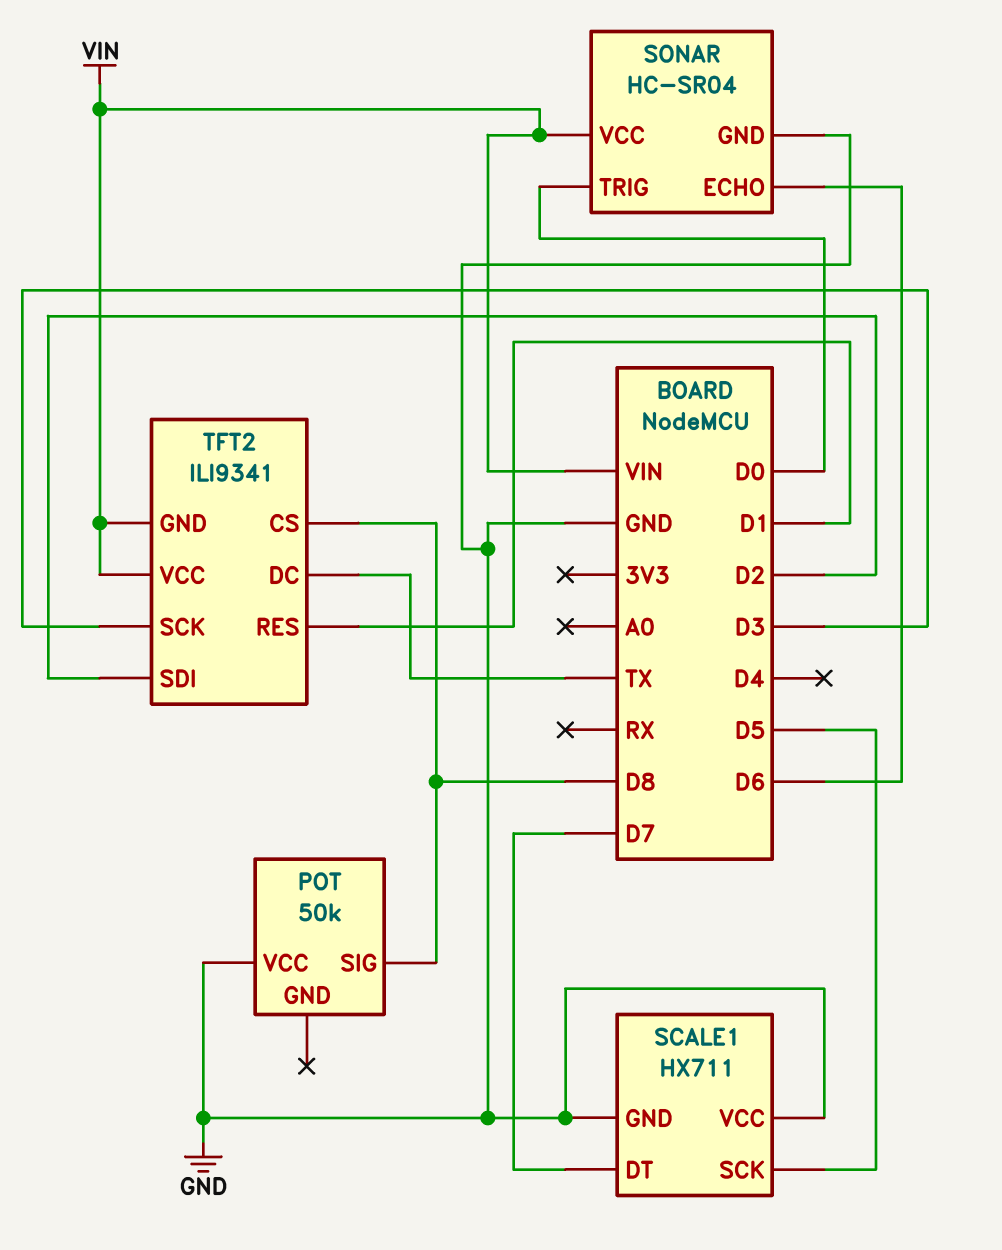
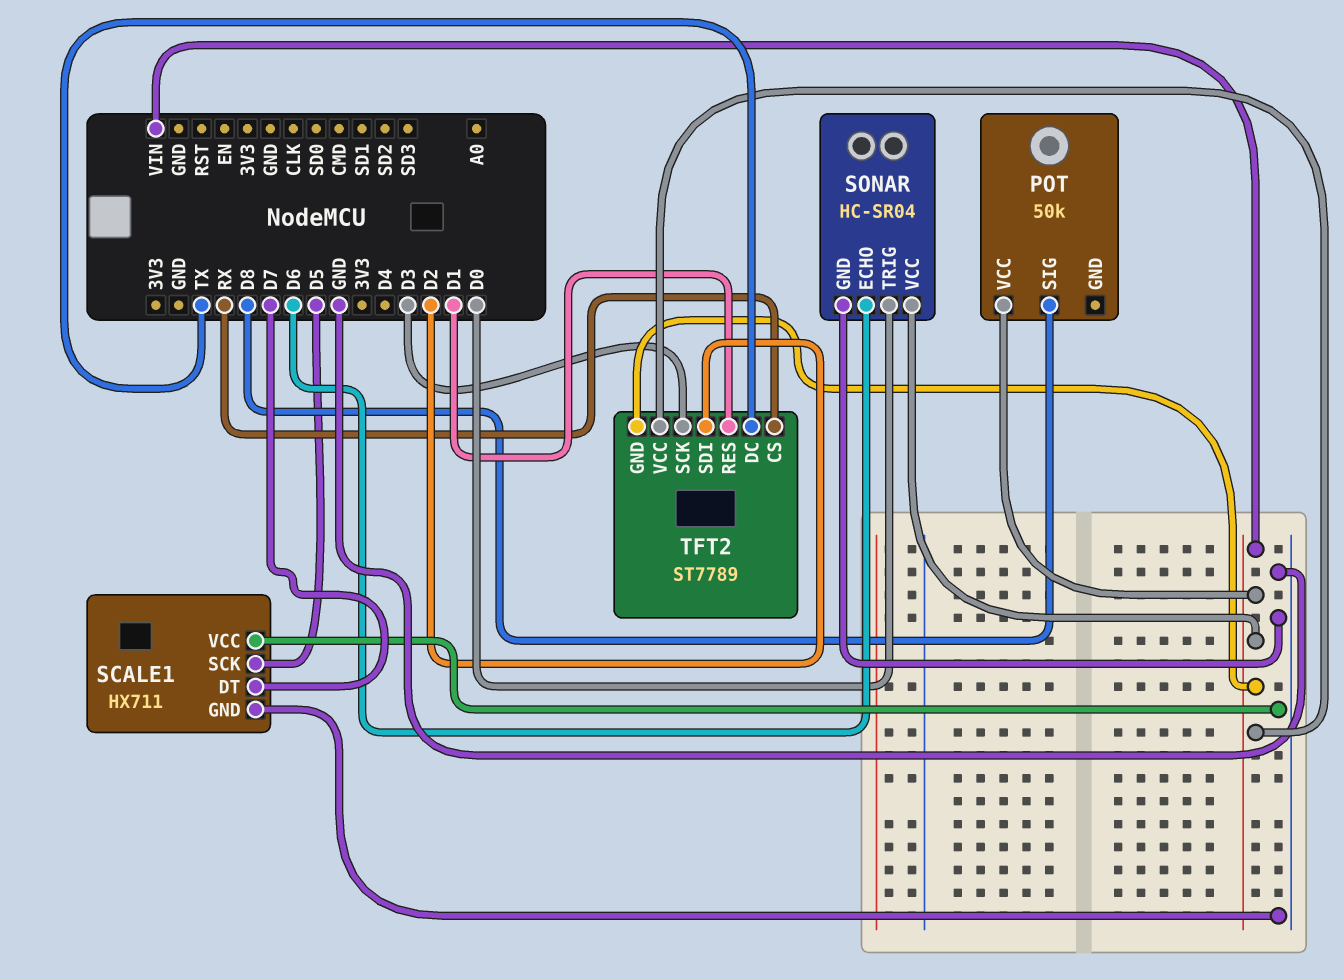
POT pin VCC: GND -> VIN
TFT2: ILI9341 -> ST7789
TFT2 pin CS: D8 -> RX

